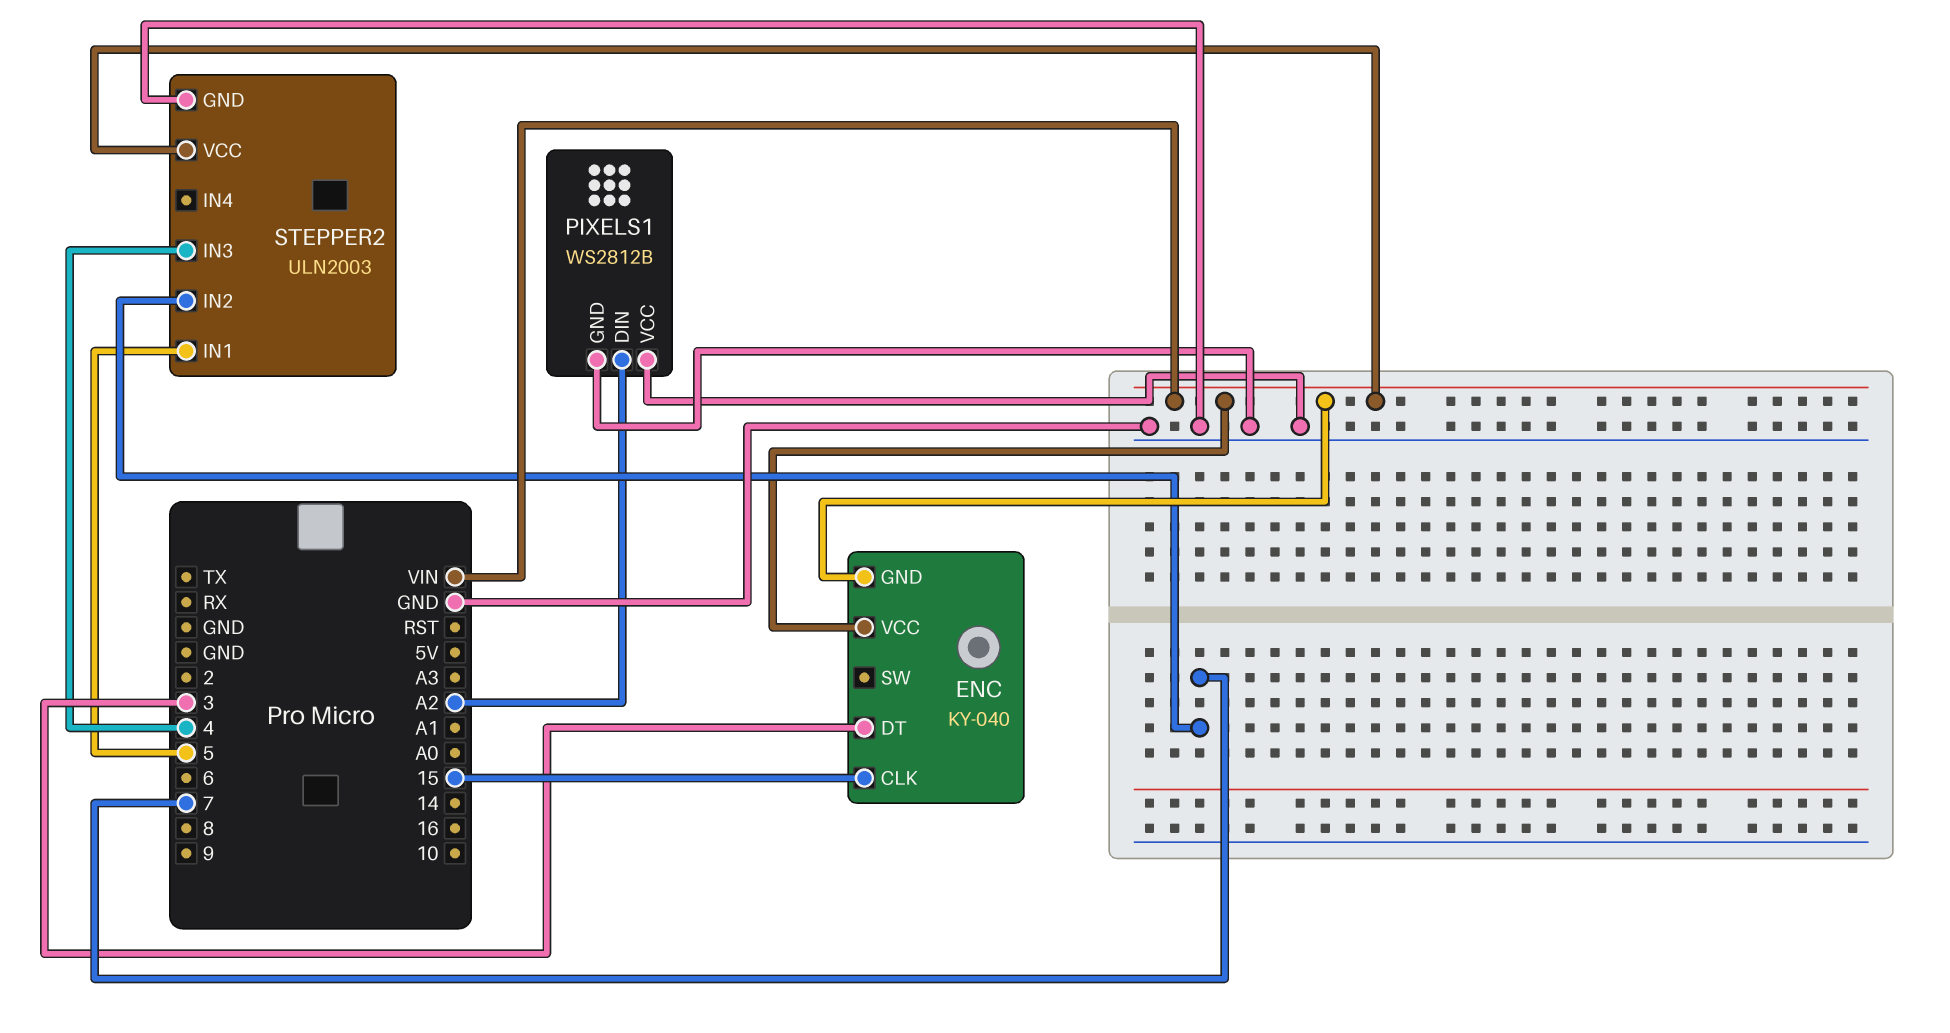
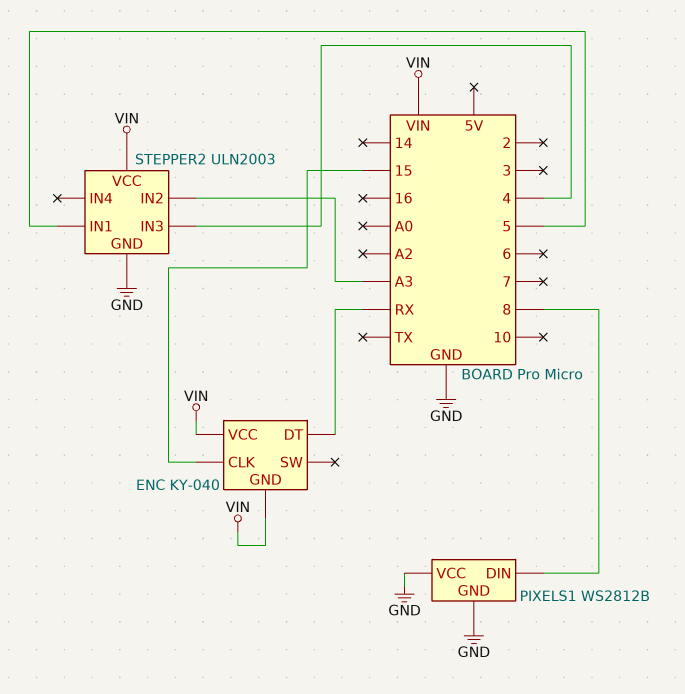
ENC pin DT: 3 -> RX
PIXELS1 pin DIN: A2 -> 8
STEPPER2 pin IN2: 7 -> A3

